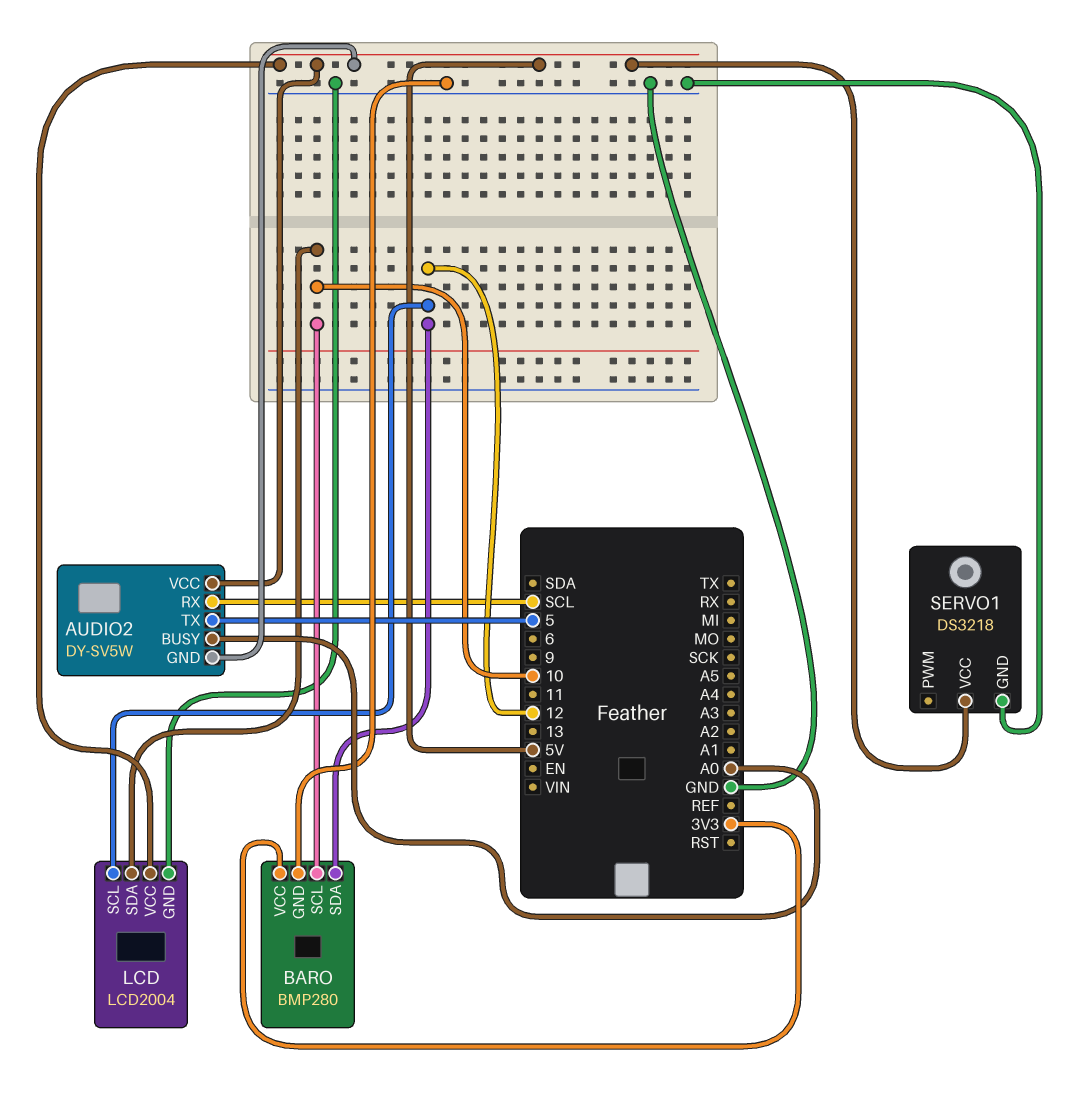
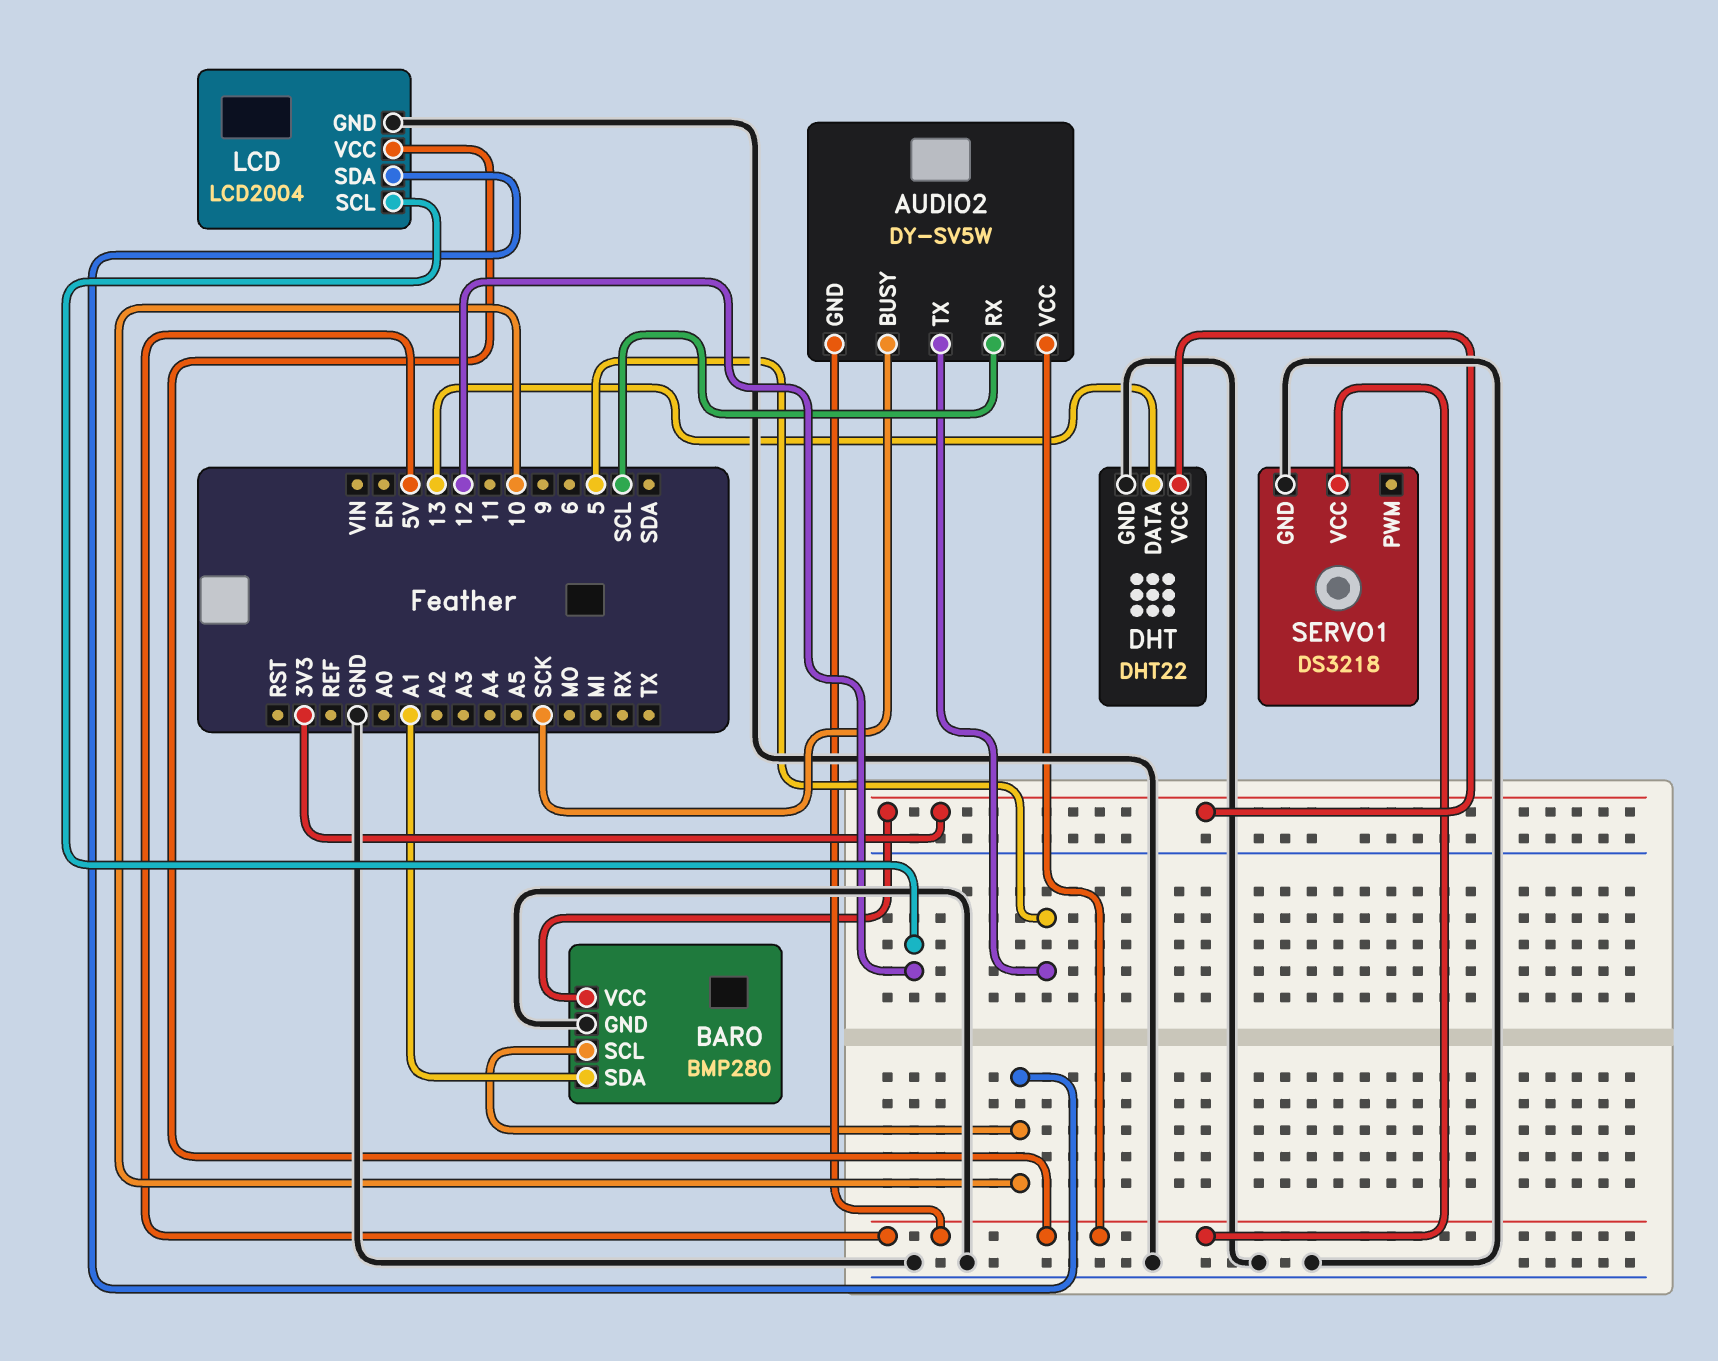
AUDIO2 pin BUSY: A0 -> SCK
BARO pin SDA: 12 -> A1
DHT: none -> DHT22
DHT pin DATA: none -> 13
DHT pin GND: none -> GND
DHT pin VCC: none -> 3V3

